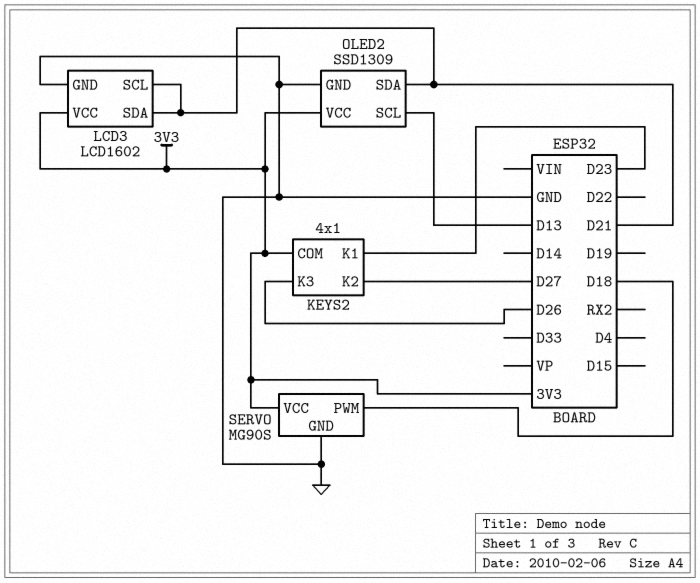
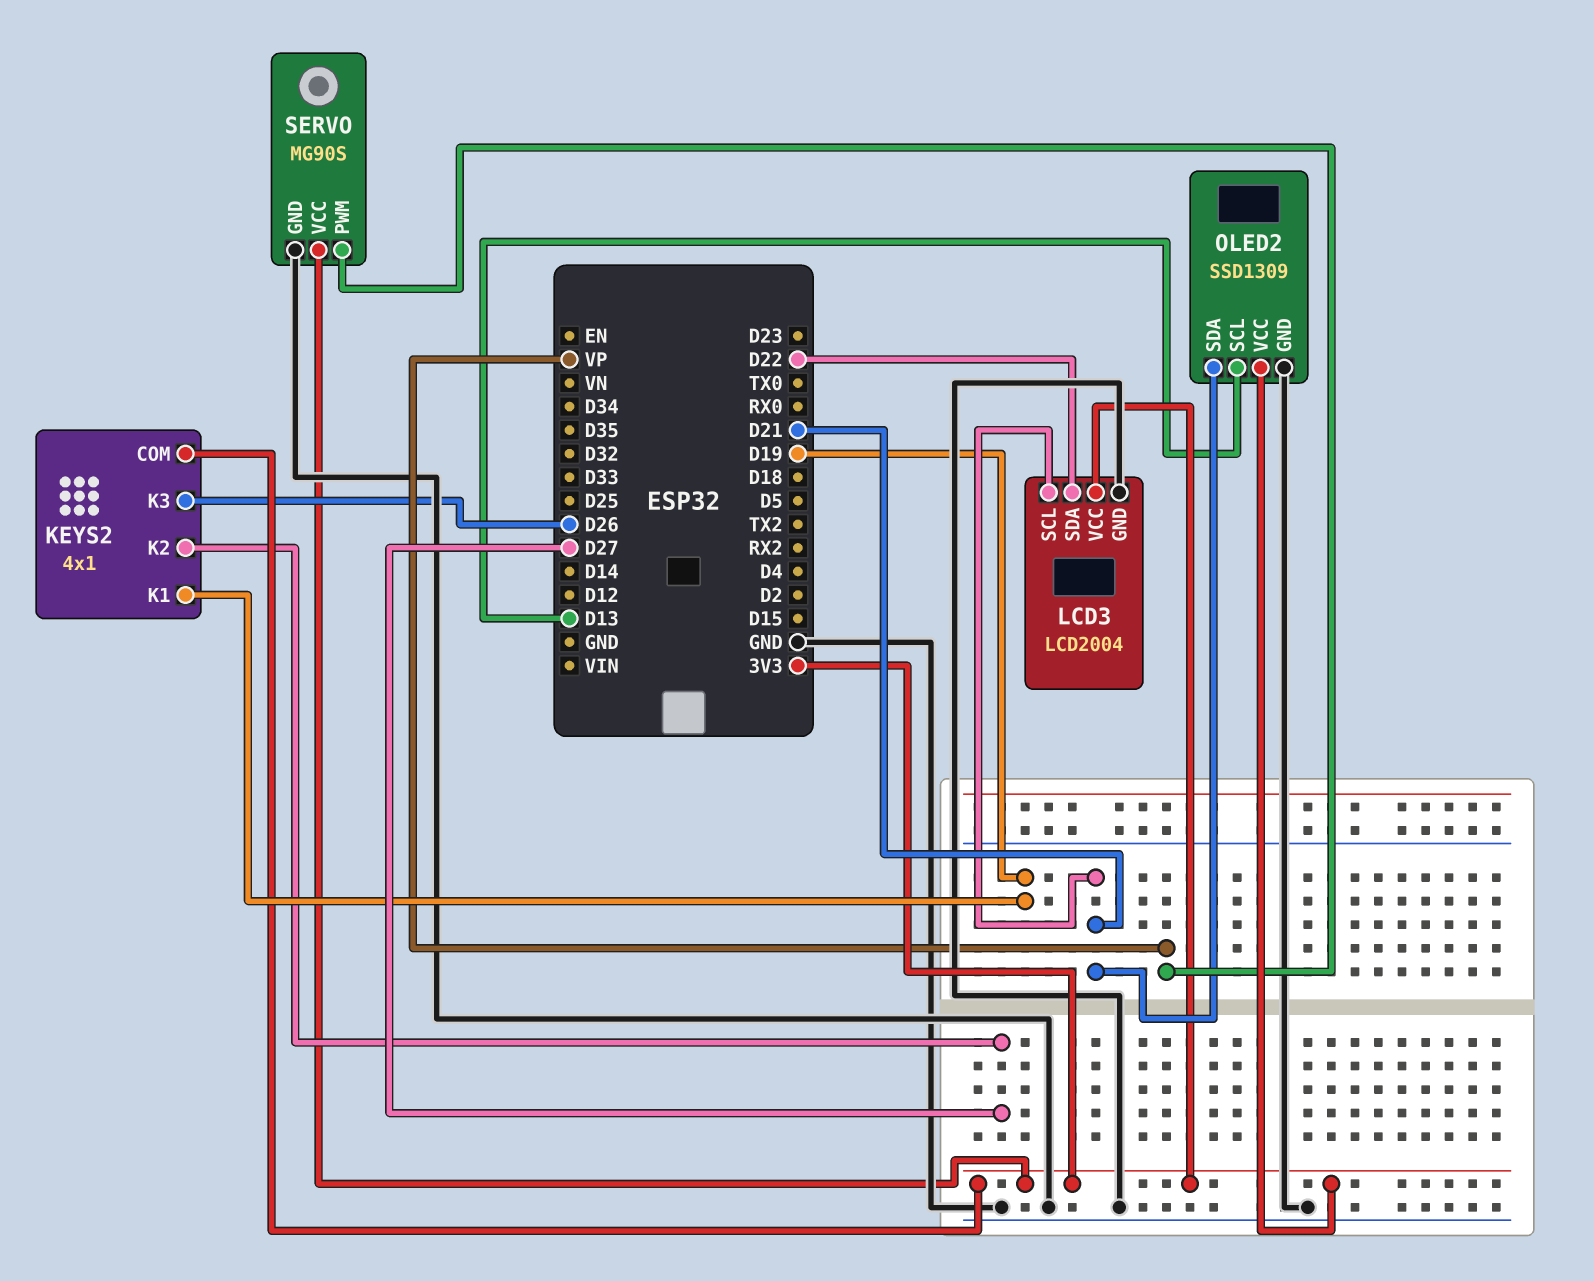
KEYS2 pin K1: D23 -> D19
LCD3: LCD1602 -> LCD2004
LCD3 pin SDA: D21 -> D22
SERVO pin PWM: D18 -> VP

